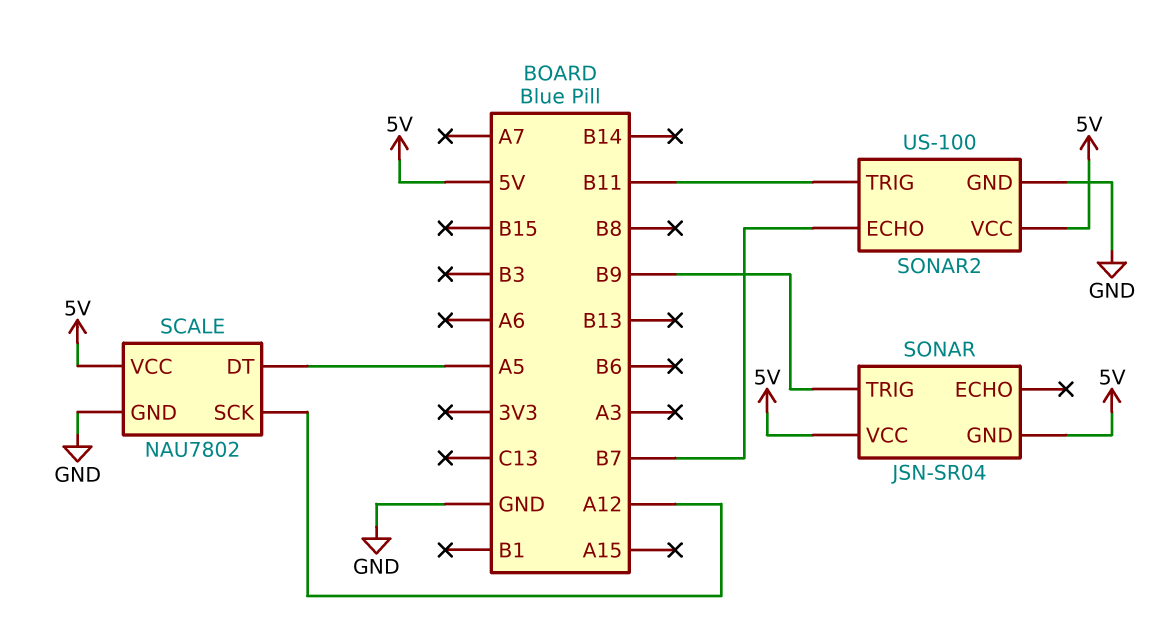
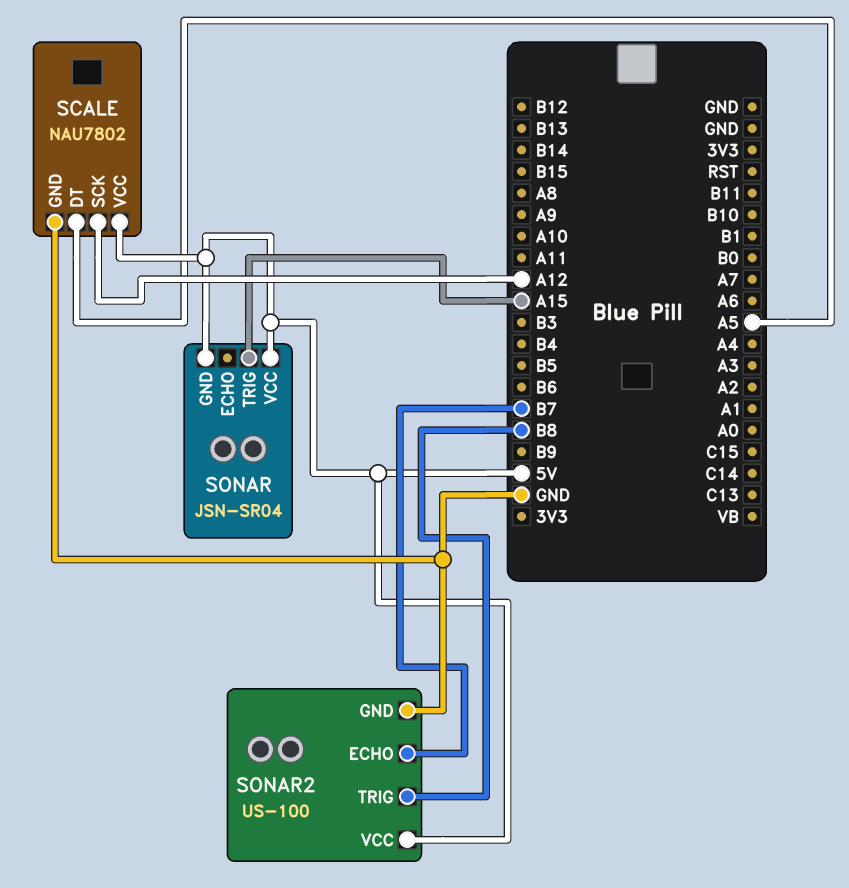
SONAR pin TRIG: B9 -> A15
SONAR2 pin TRIG: B11 -> B8

